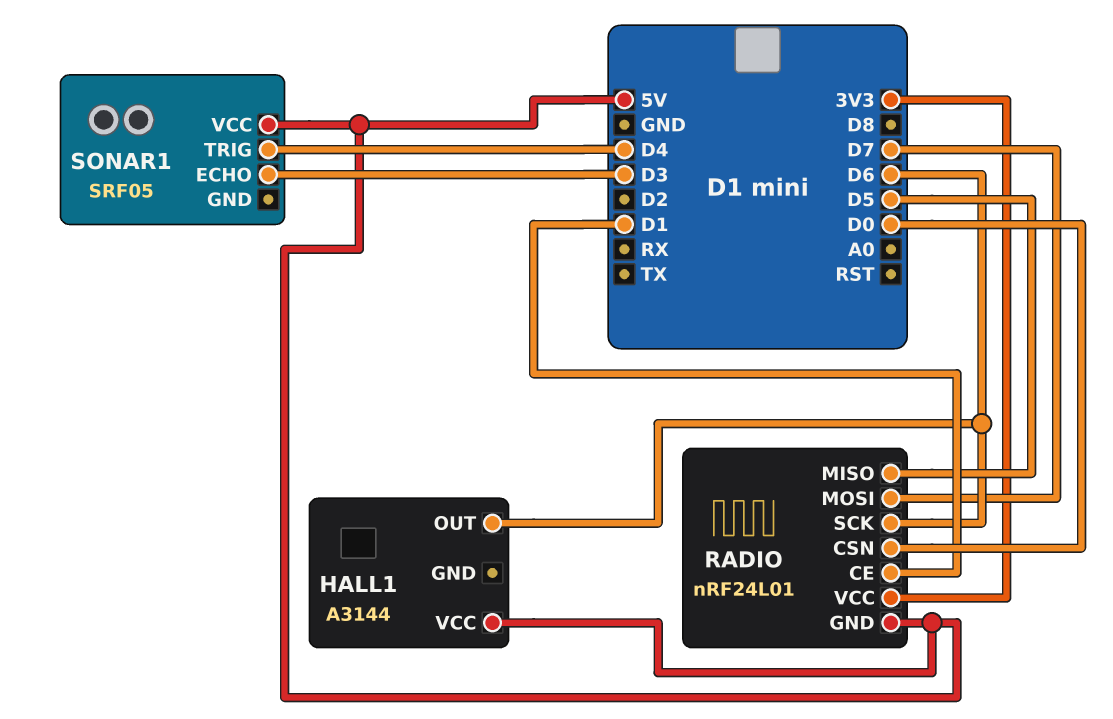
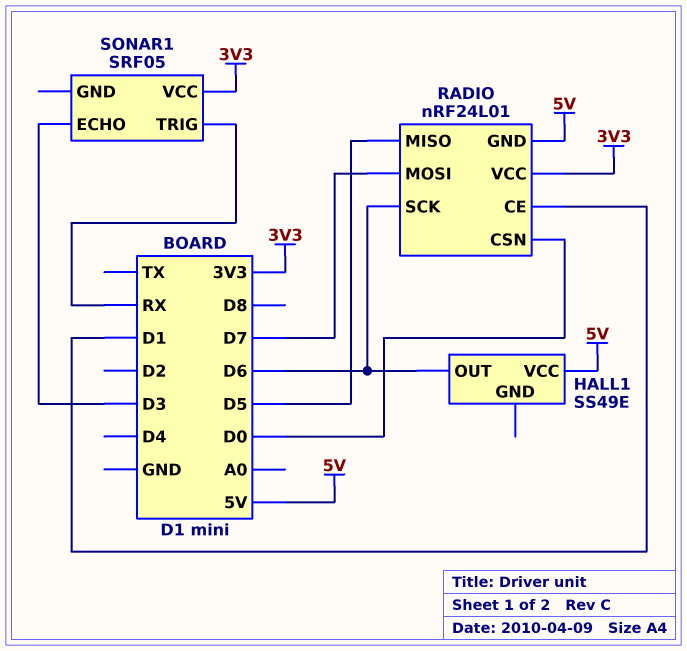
HALL1: A3144 -> SS49E
SONAR1 pin TRIG: D4 -> RX
SONAR1 pin VCC: 5V -> 3V3

